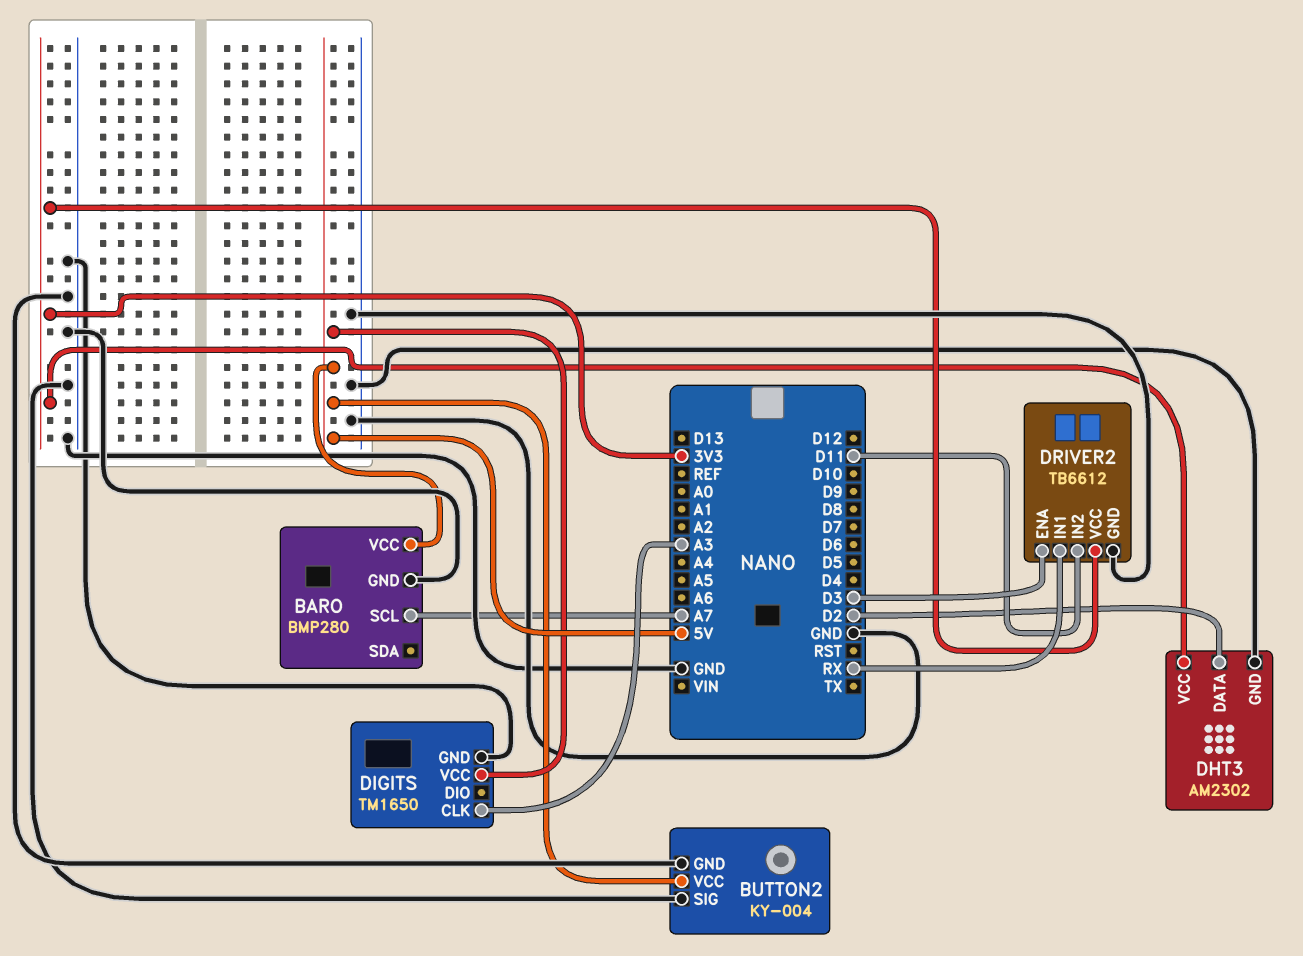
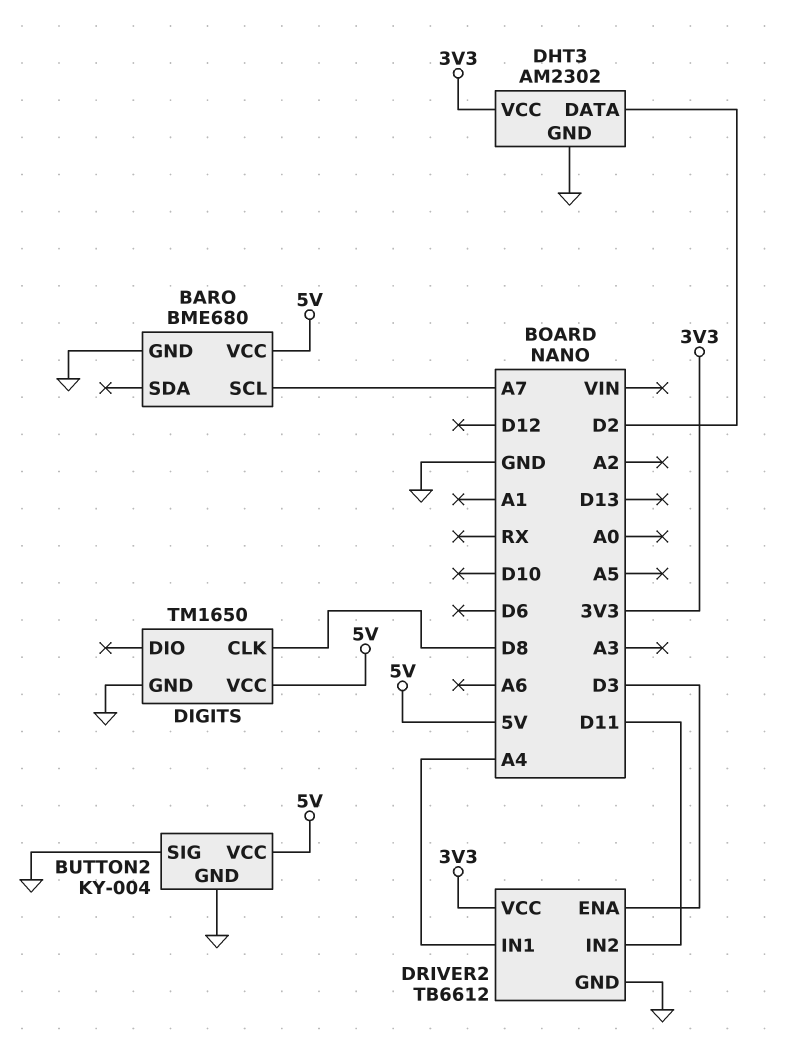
BARO: BMP280 -> BME680
DIGITS pin CLK: A3 -> D8
DRIVER2 pin IN1: RX -> A4

